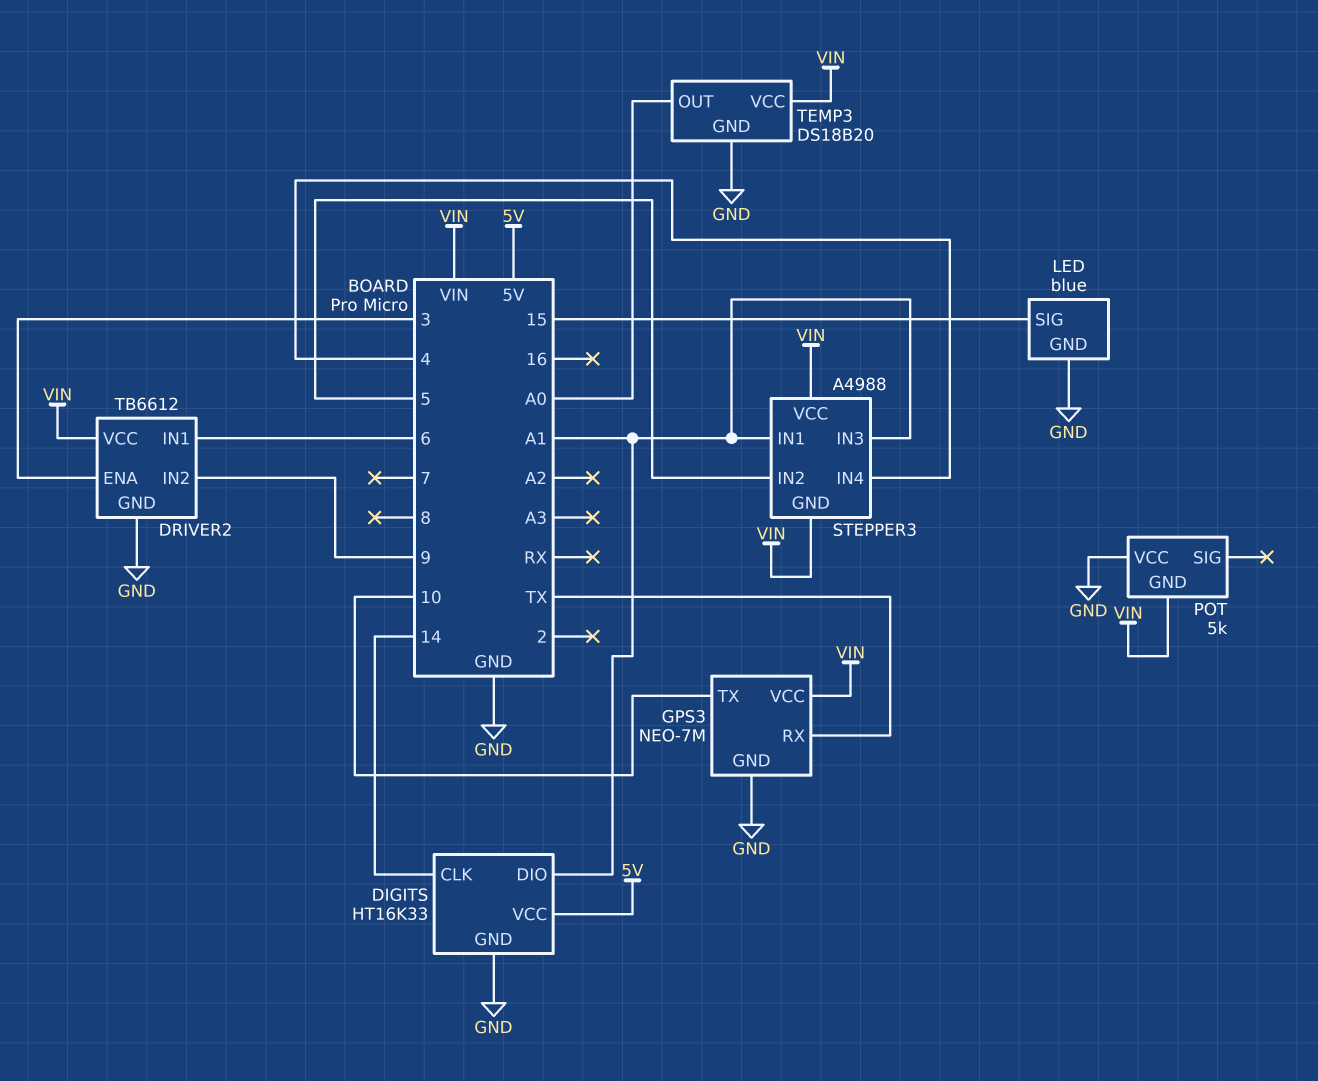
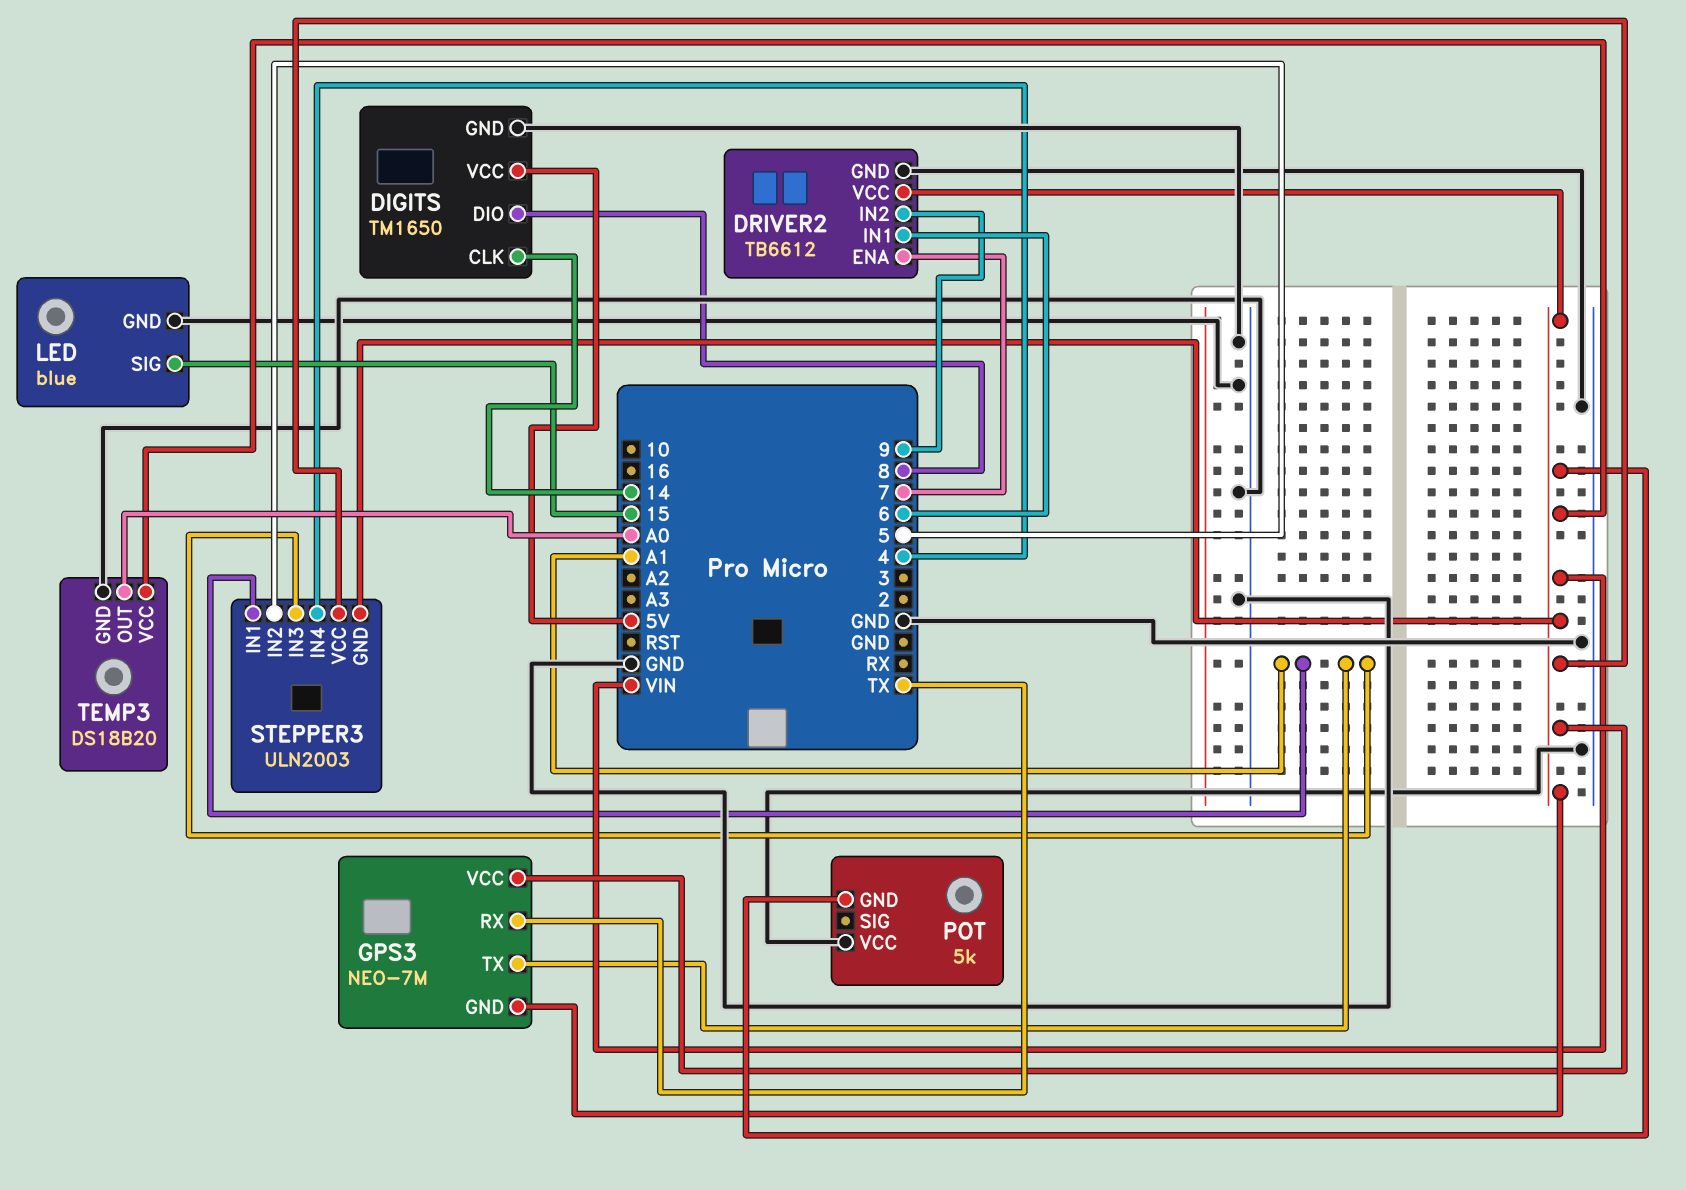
DIGITS: HT16K33 -> TM1650
DIGITS pin DIO: A1 -> 8
DRIVER2 pin ENA: 3 -> 7
GPS3 pin GND: GND -> VIN
GPS3 pin TX: 10 -> A1
STEPPER3: A4988 -> ULN2003

